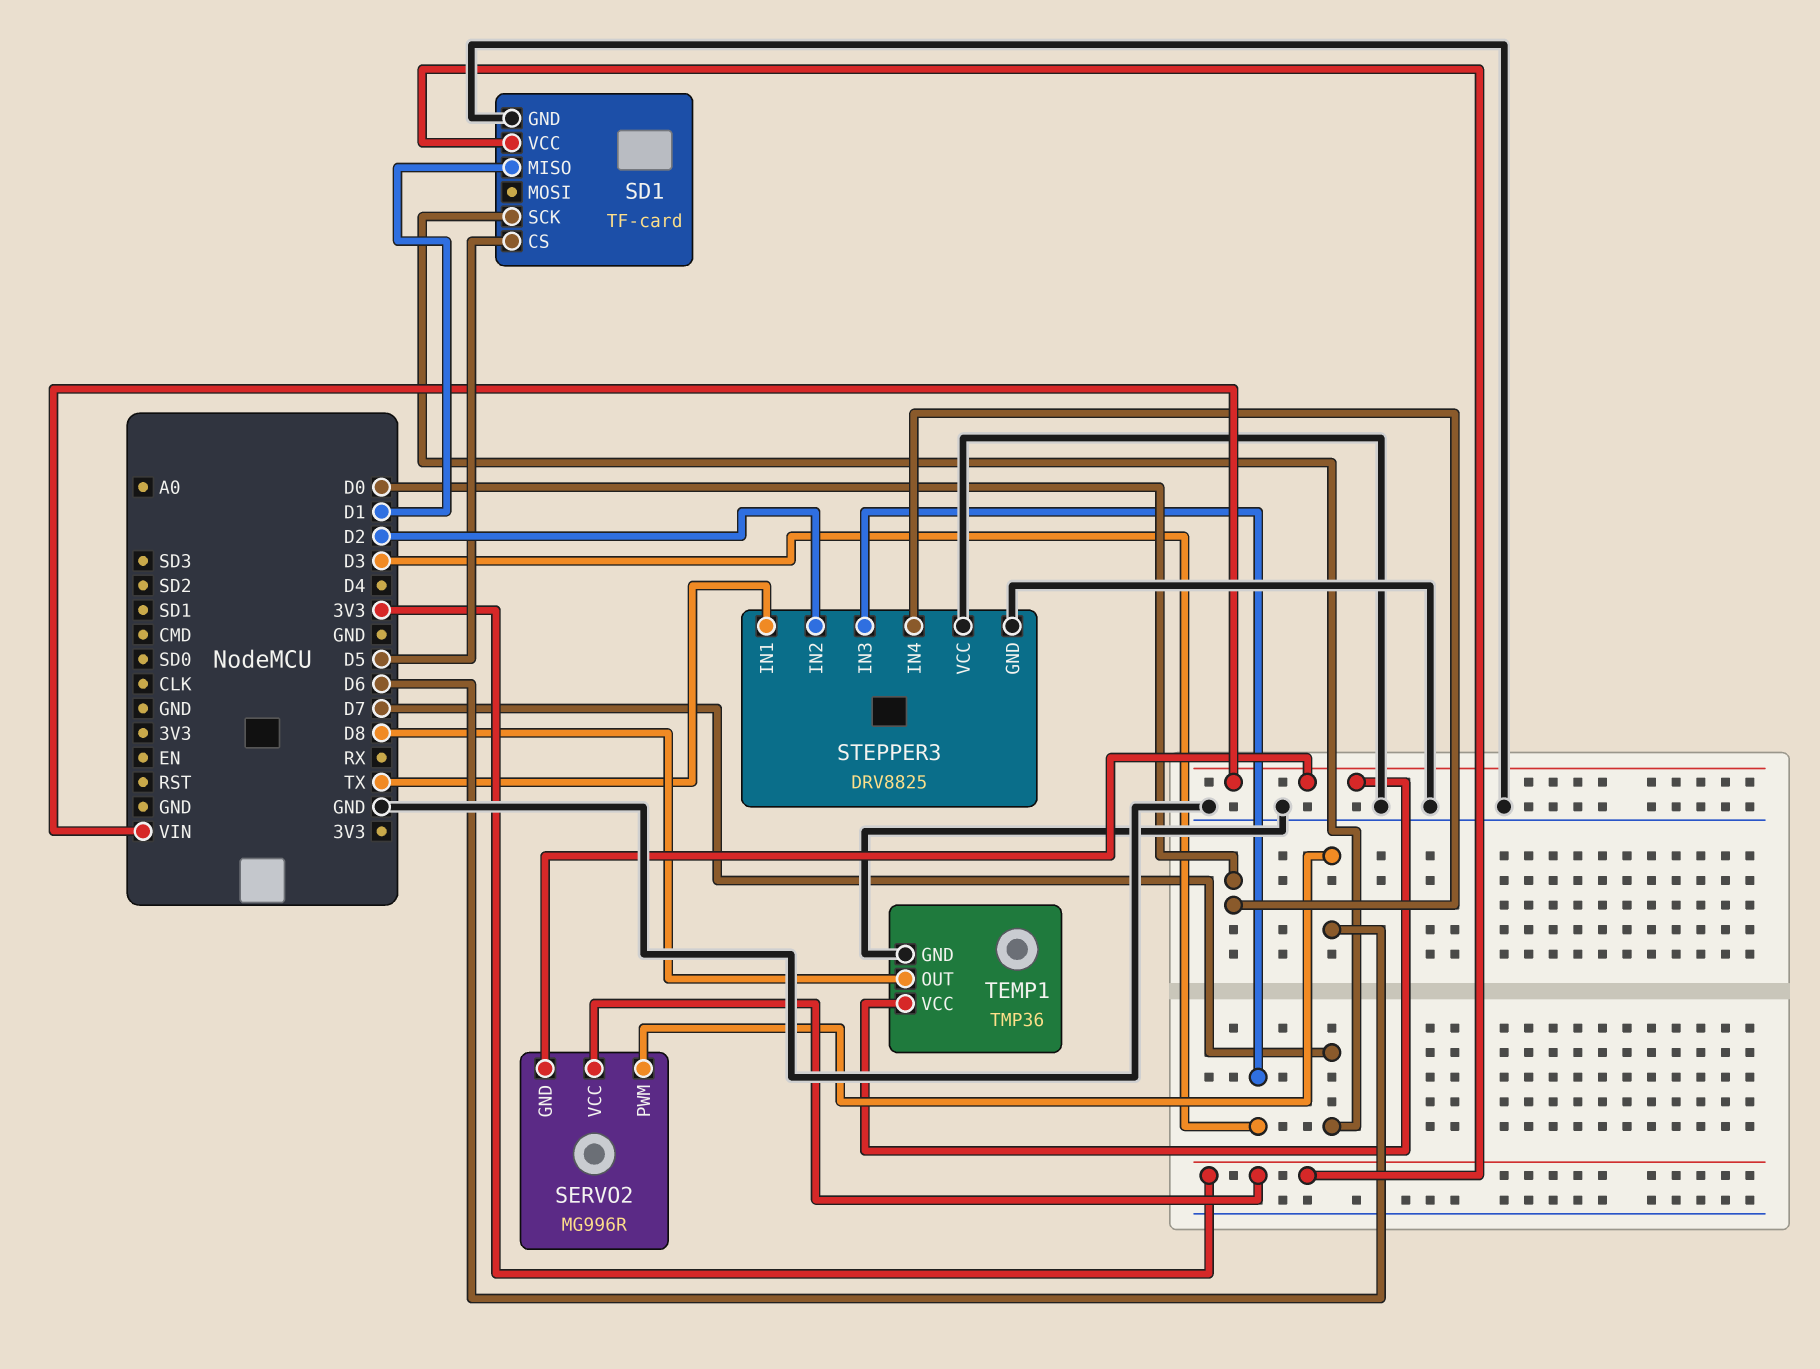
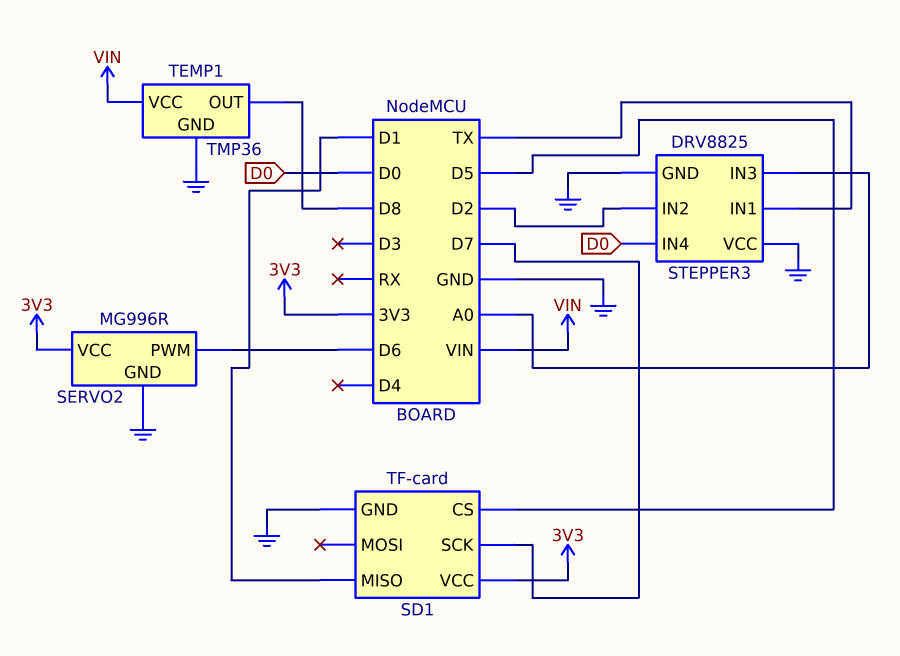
SERVO2 pin GND: VIN -> GND
STEPPER3 pin IN3: D3 -> A0

